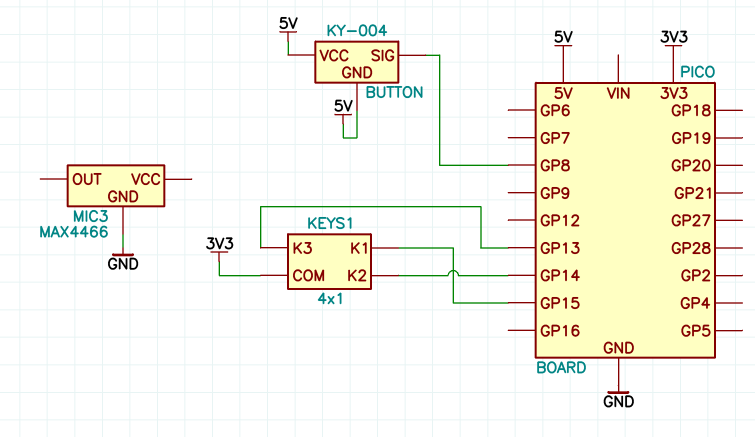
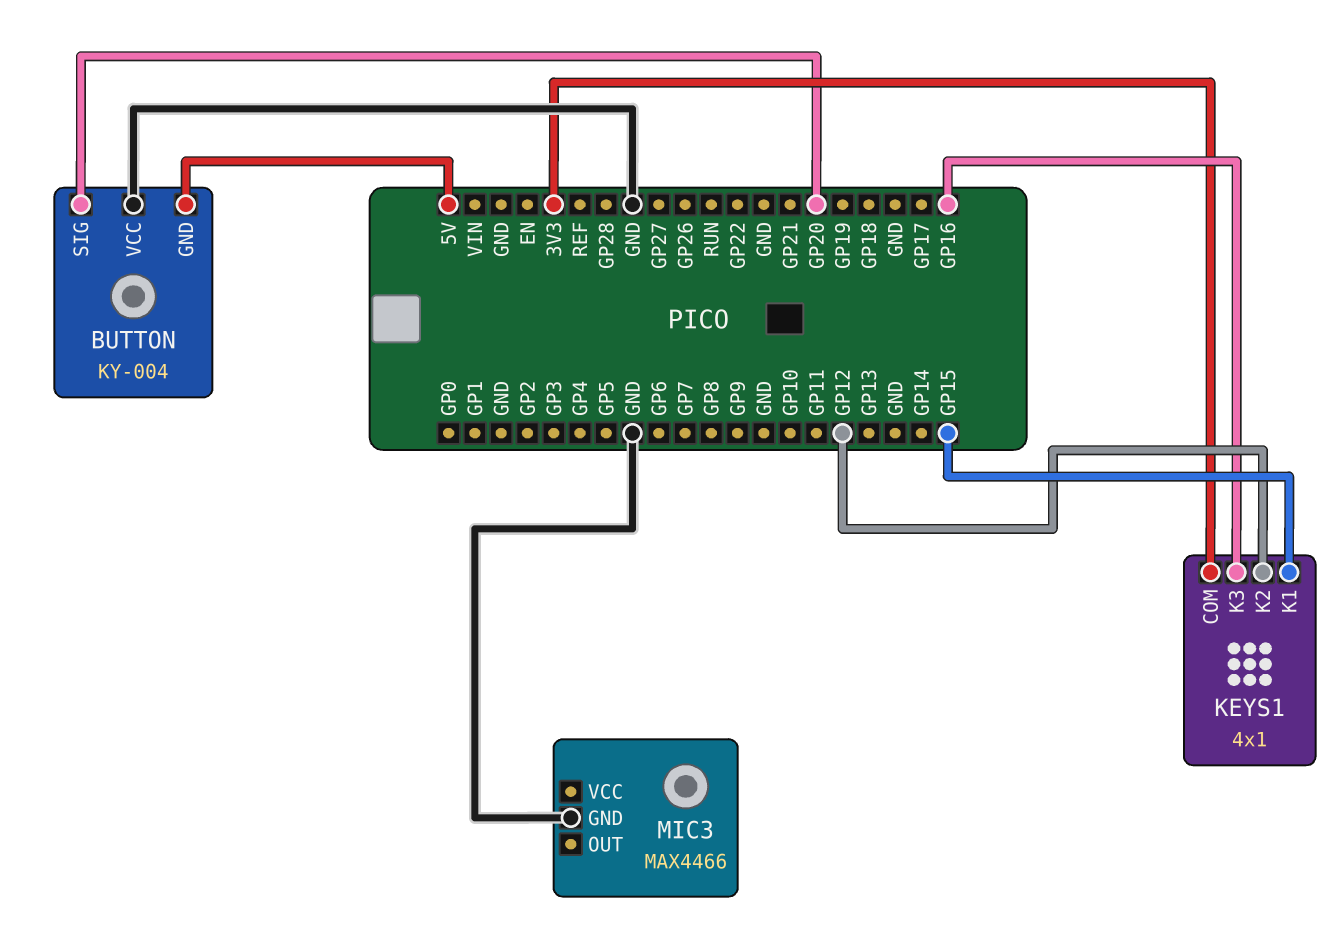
BUTTON pin SIG: GP8 -> GP20
BUTTON pin VCC: 5V -> GND
KEYS1 pin K2: GP14 -> GP12
KEYS1 pin K3: GP13 -> GP16

